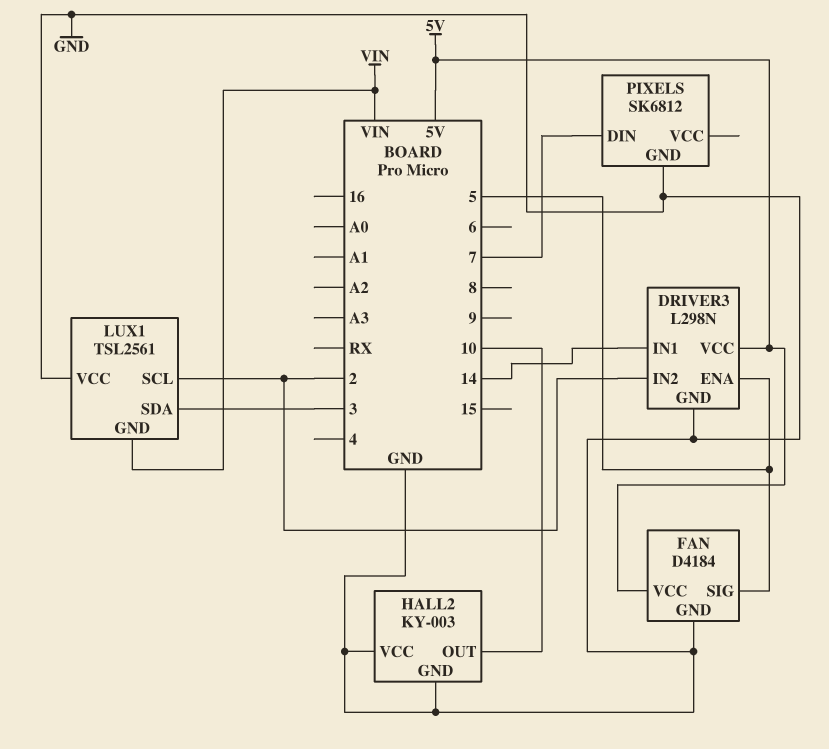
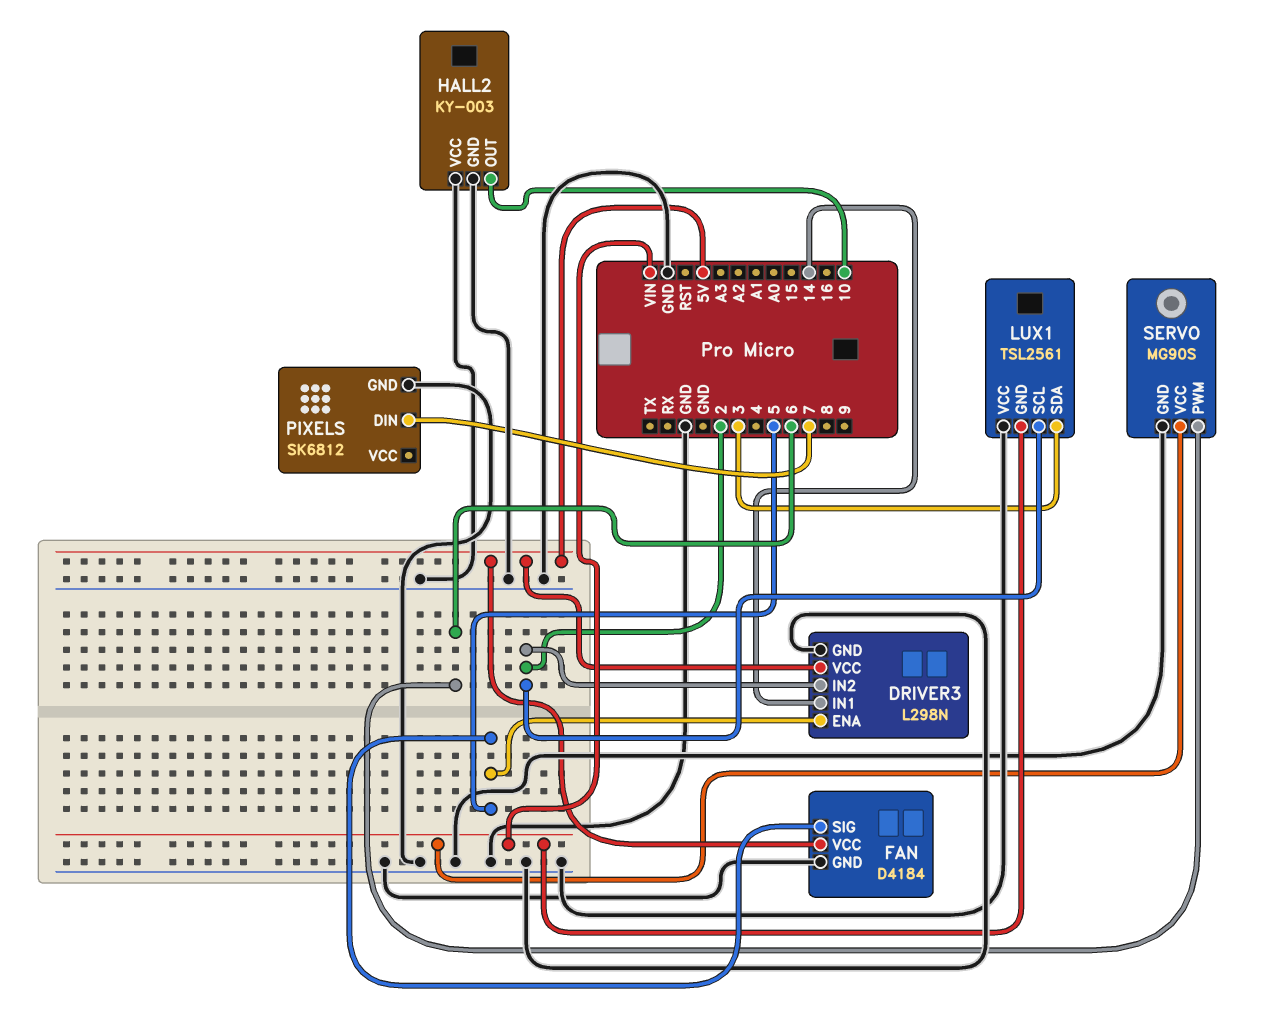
SERVO: none -> MG90S
SERVO pin GND: none -> GND
SERVO pin PWM: none -> 6
SERVO pin VCC: none -> VIN

